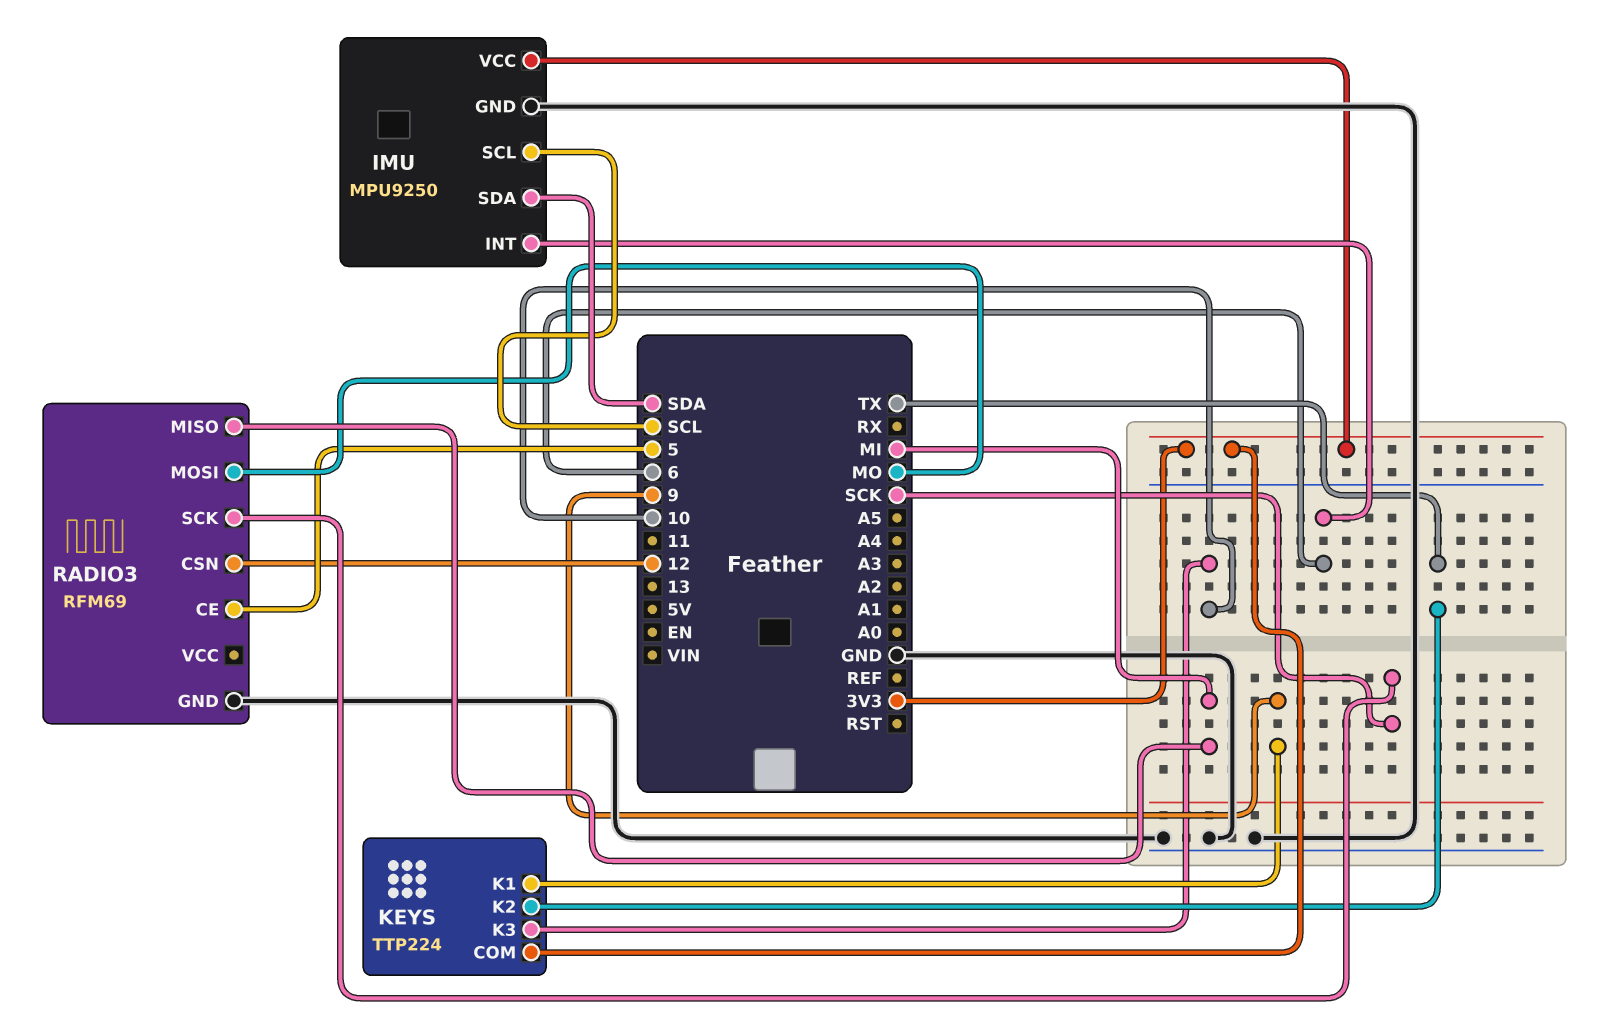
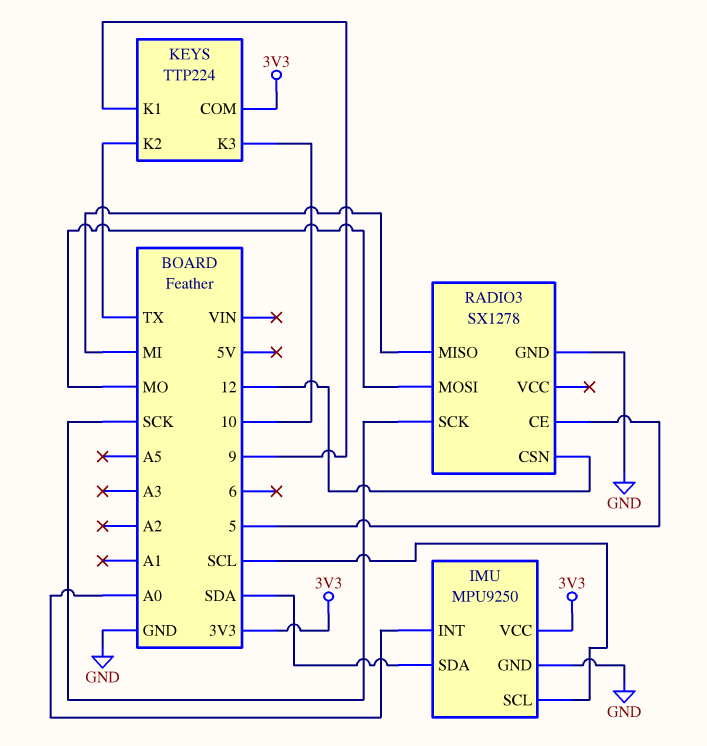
IMU pin INT: 6 -> A0
RADIO3: RFM69 -> SX1278

